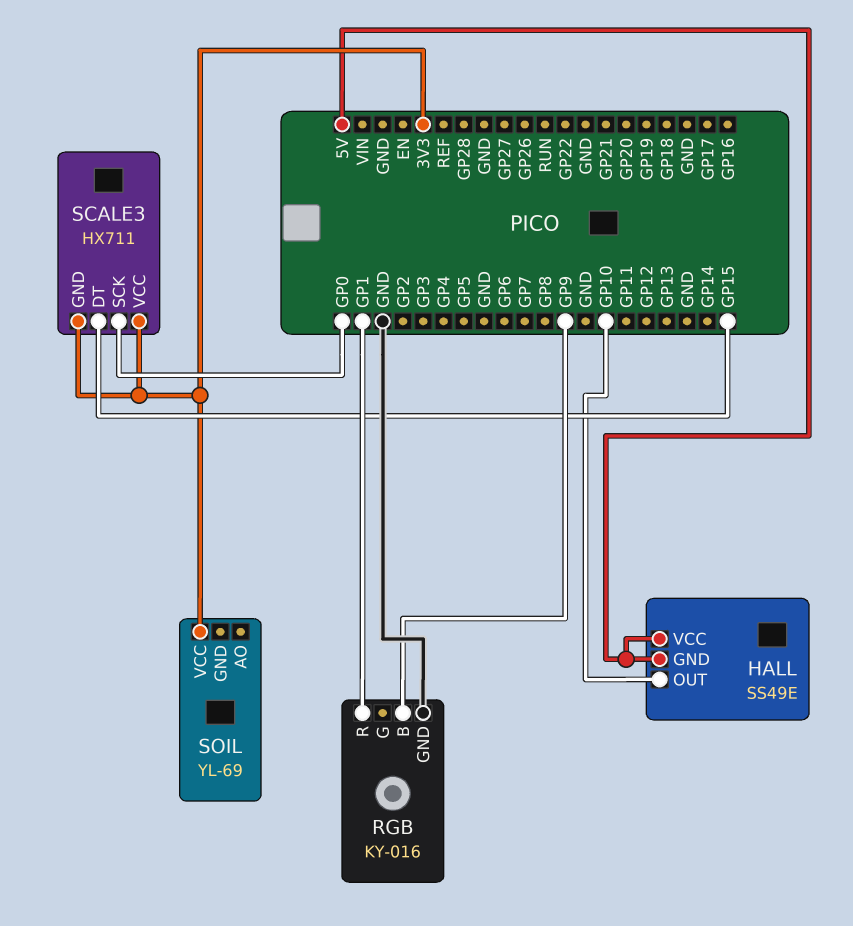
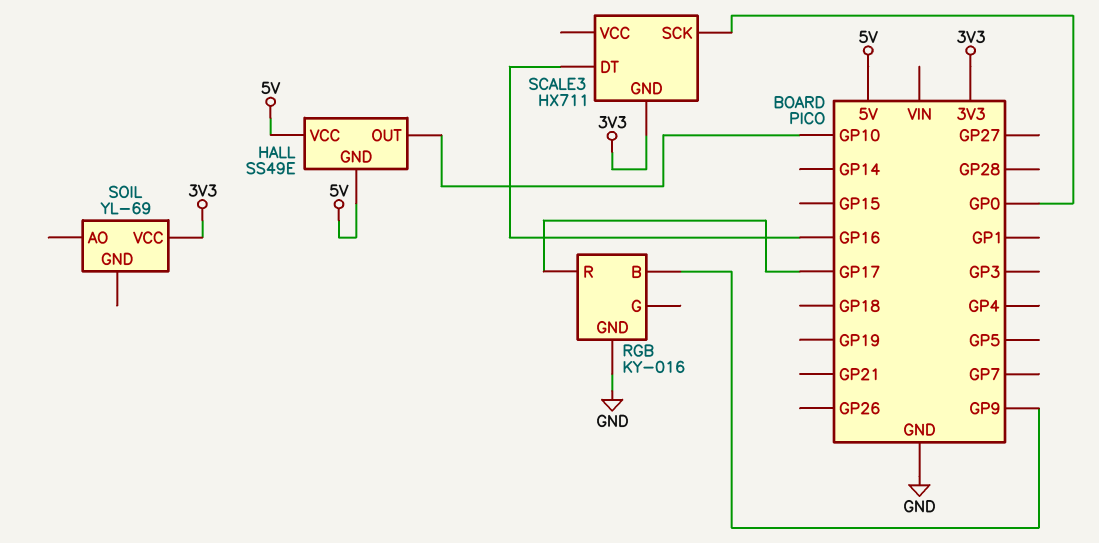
RGB pin R: GP1 -> GP17
SCALE3 pin DT: GP15 -> GP16
SCALE3 pin VCC: 3V3 -> none

